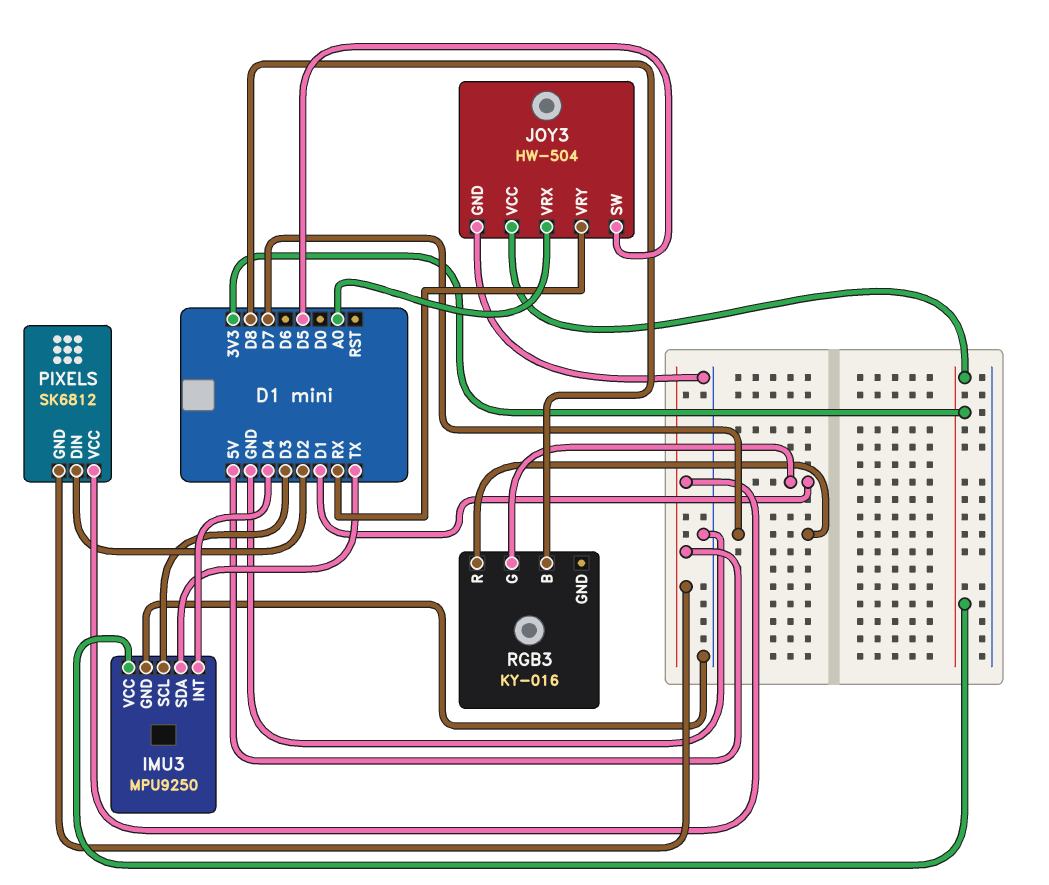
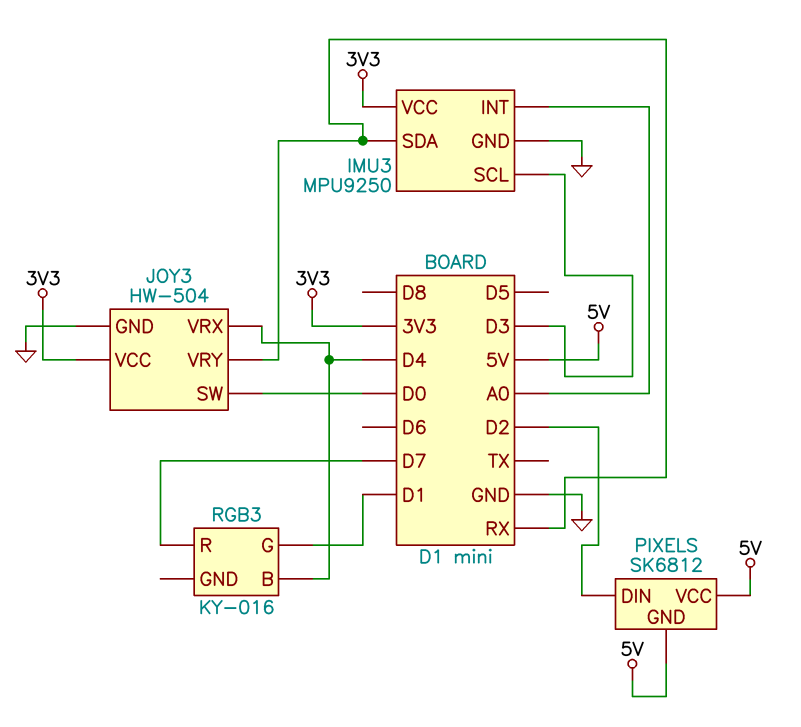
IMU3 pin INT: D4 -> A0
IMU3 pin SDA: TX -> RX
JOY3 pin SW: D5 -> D0
JOY3 pin VRX: A0 -> D4
RGB3 pin B: D8 -> D4

